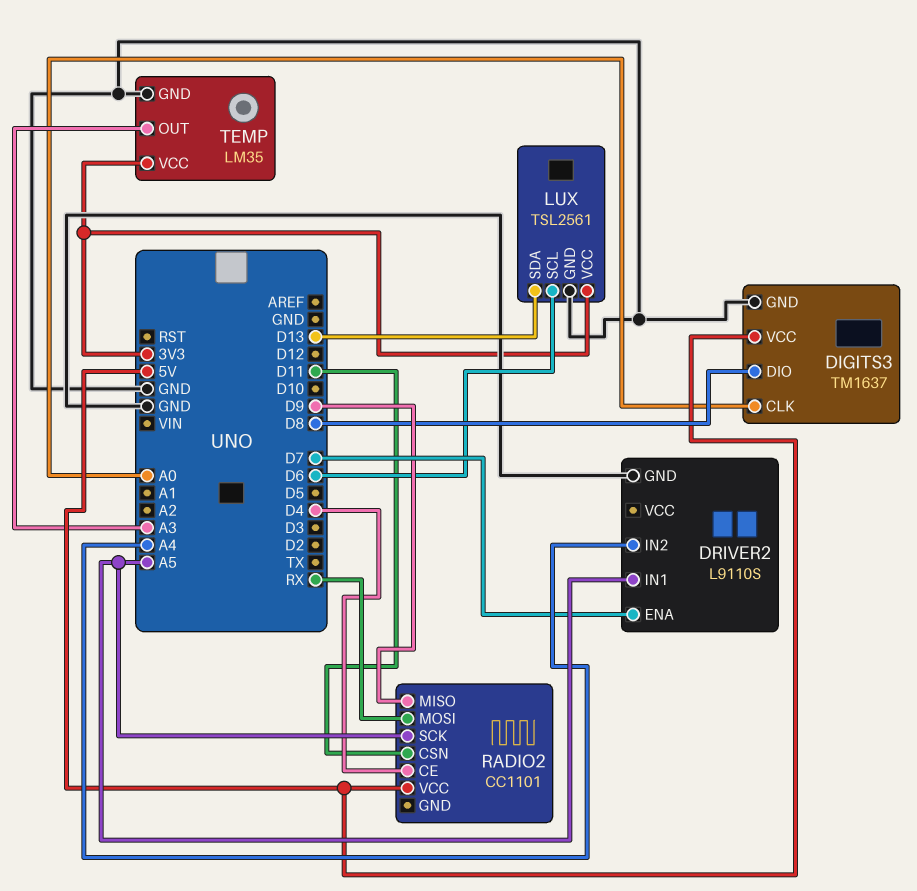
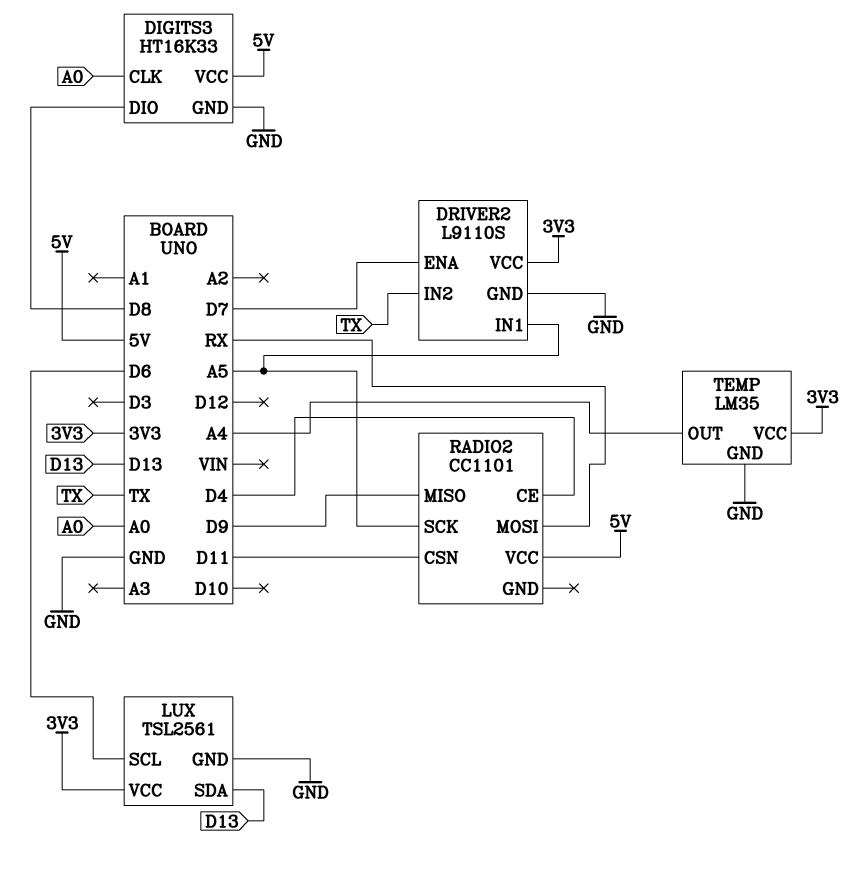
DIGITS3: TM1637 -> HT16K33
DRIVER2 pin IN2: A4 -> TX
DRIVER2 pin VCC: none -> 3V3
TEMP pin OUT: A3 -> A4

